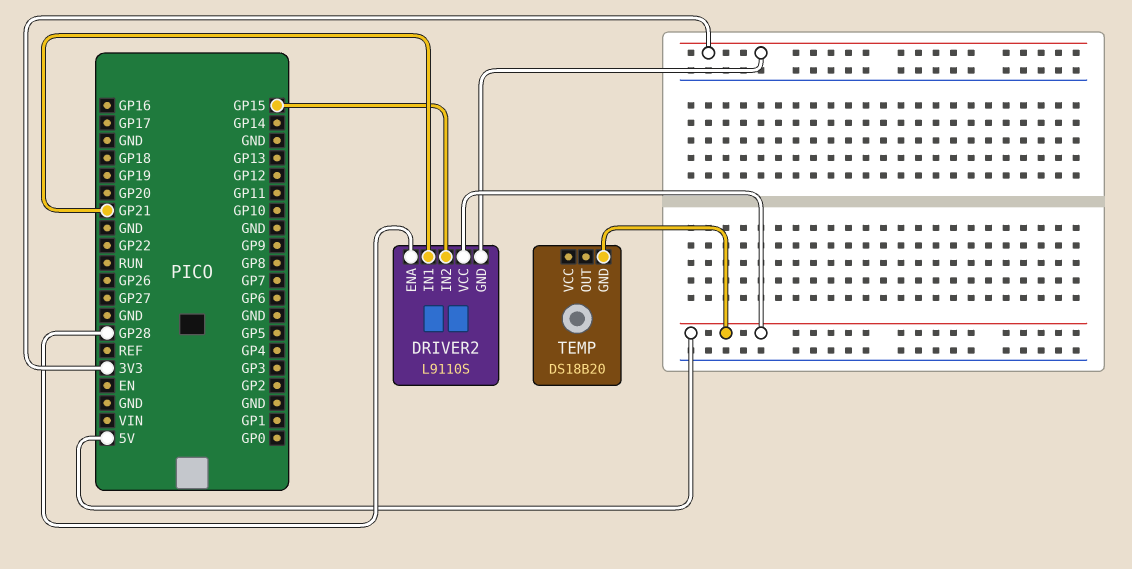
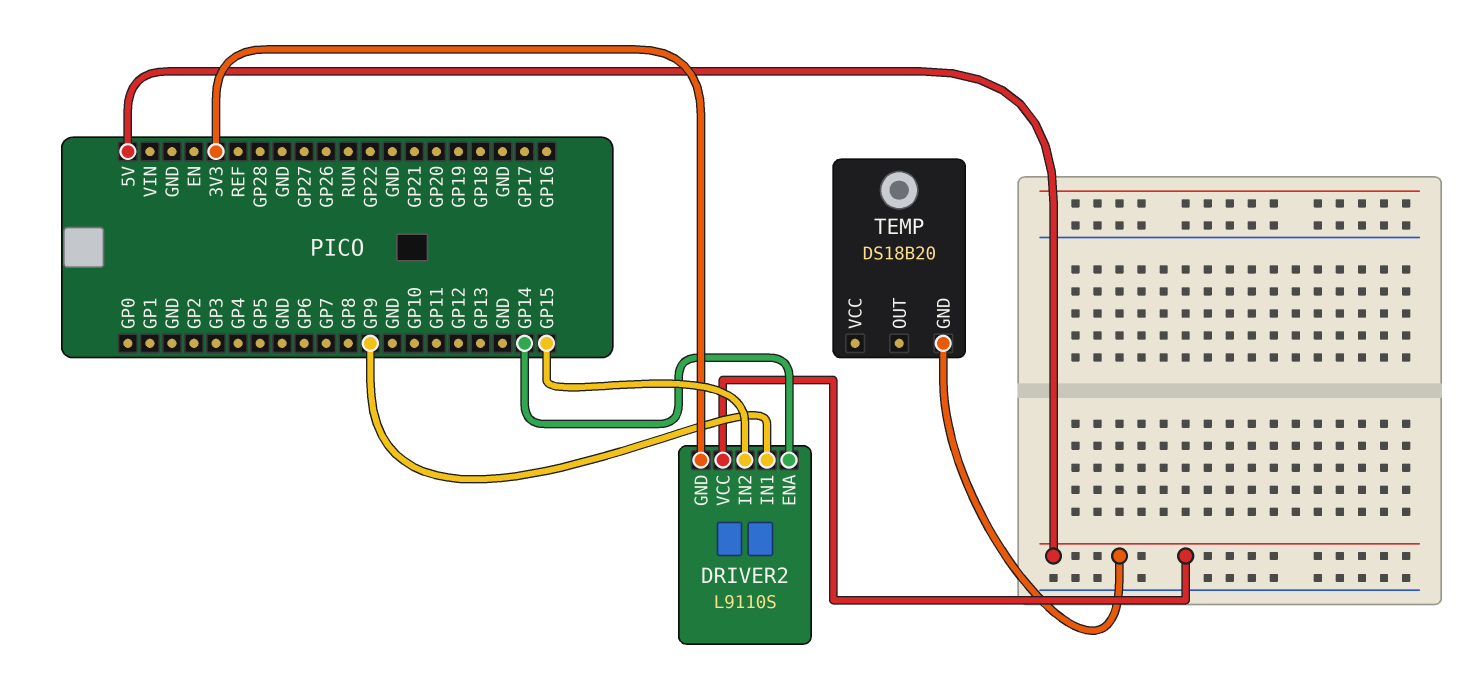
DRIVER2 pin ENA: GP28 -> GP14
DRIVER2 pin IN1: GP21 -> GP9

